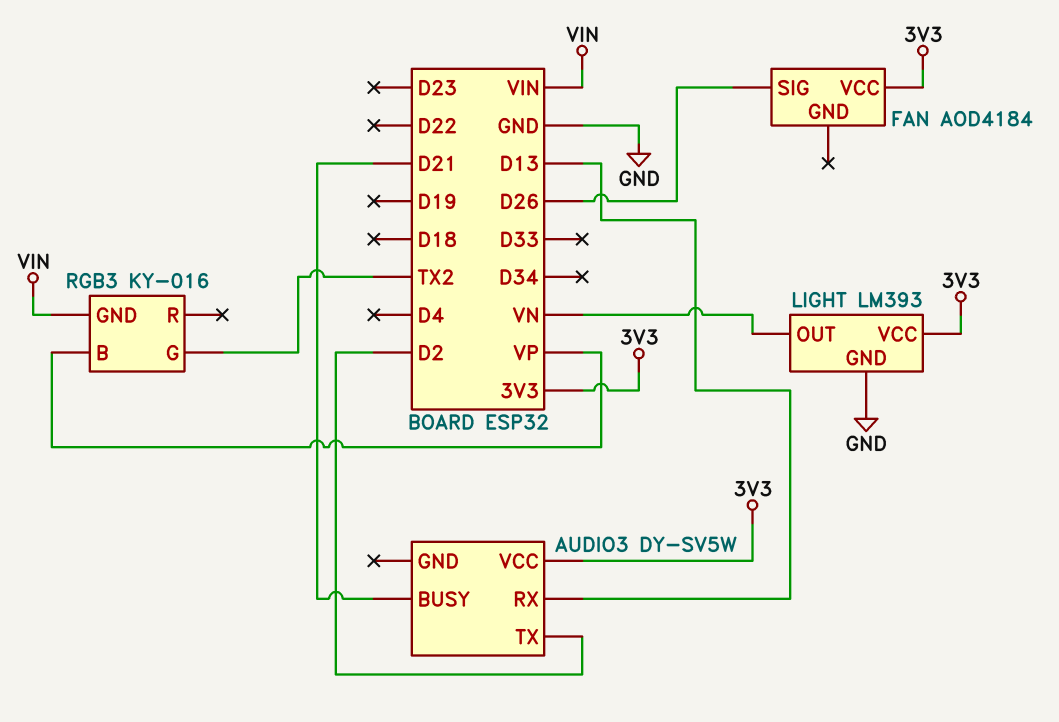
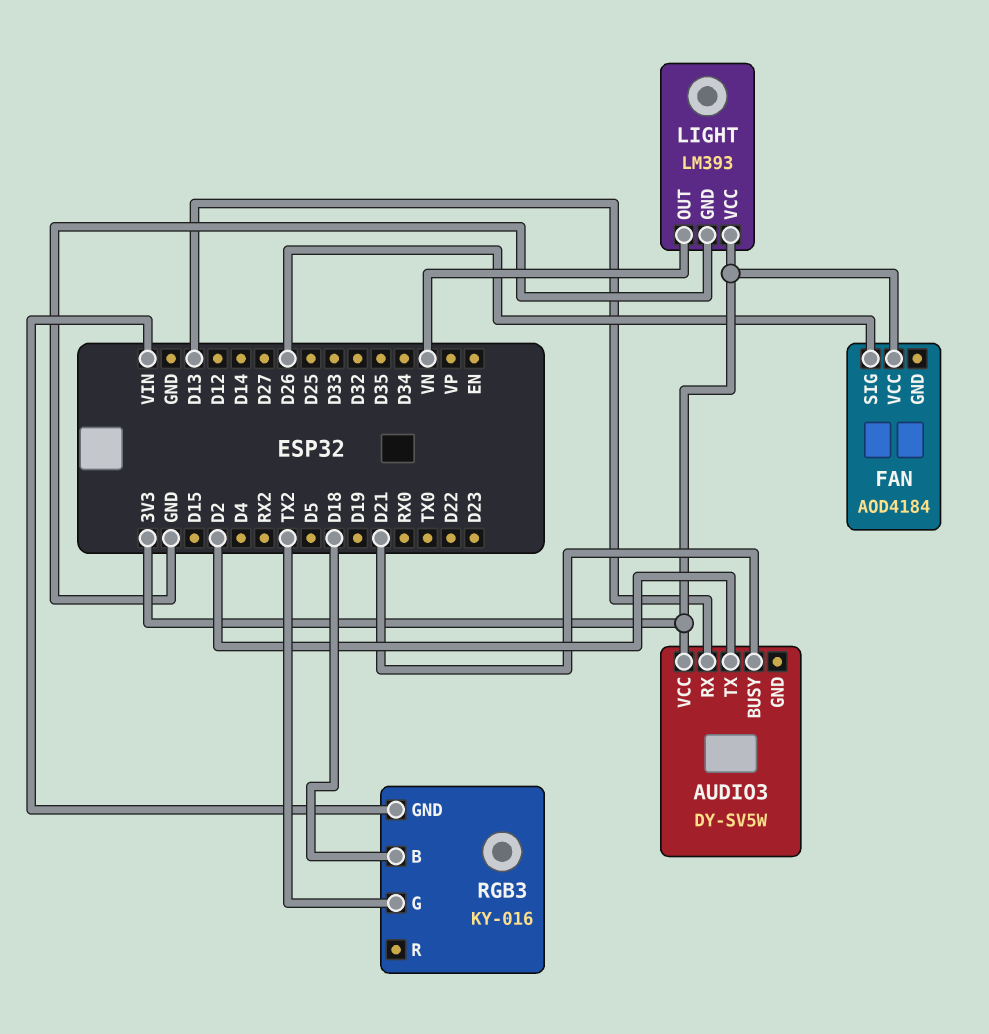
RGB3 pin B: VP -> D18

